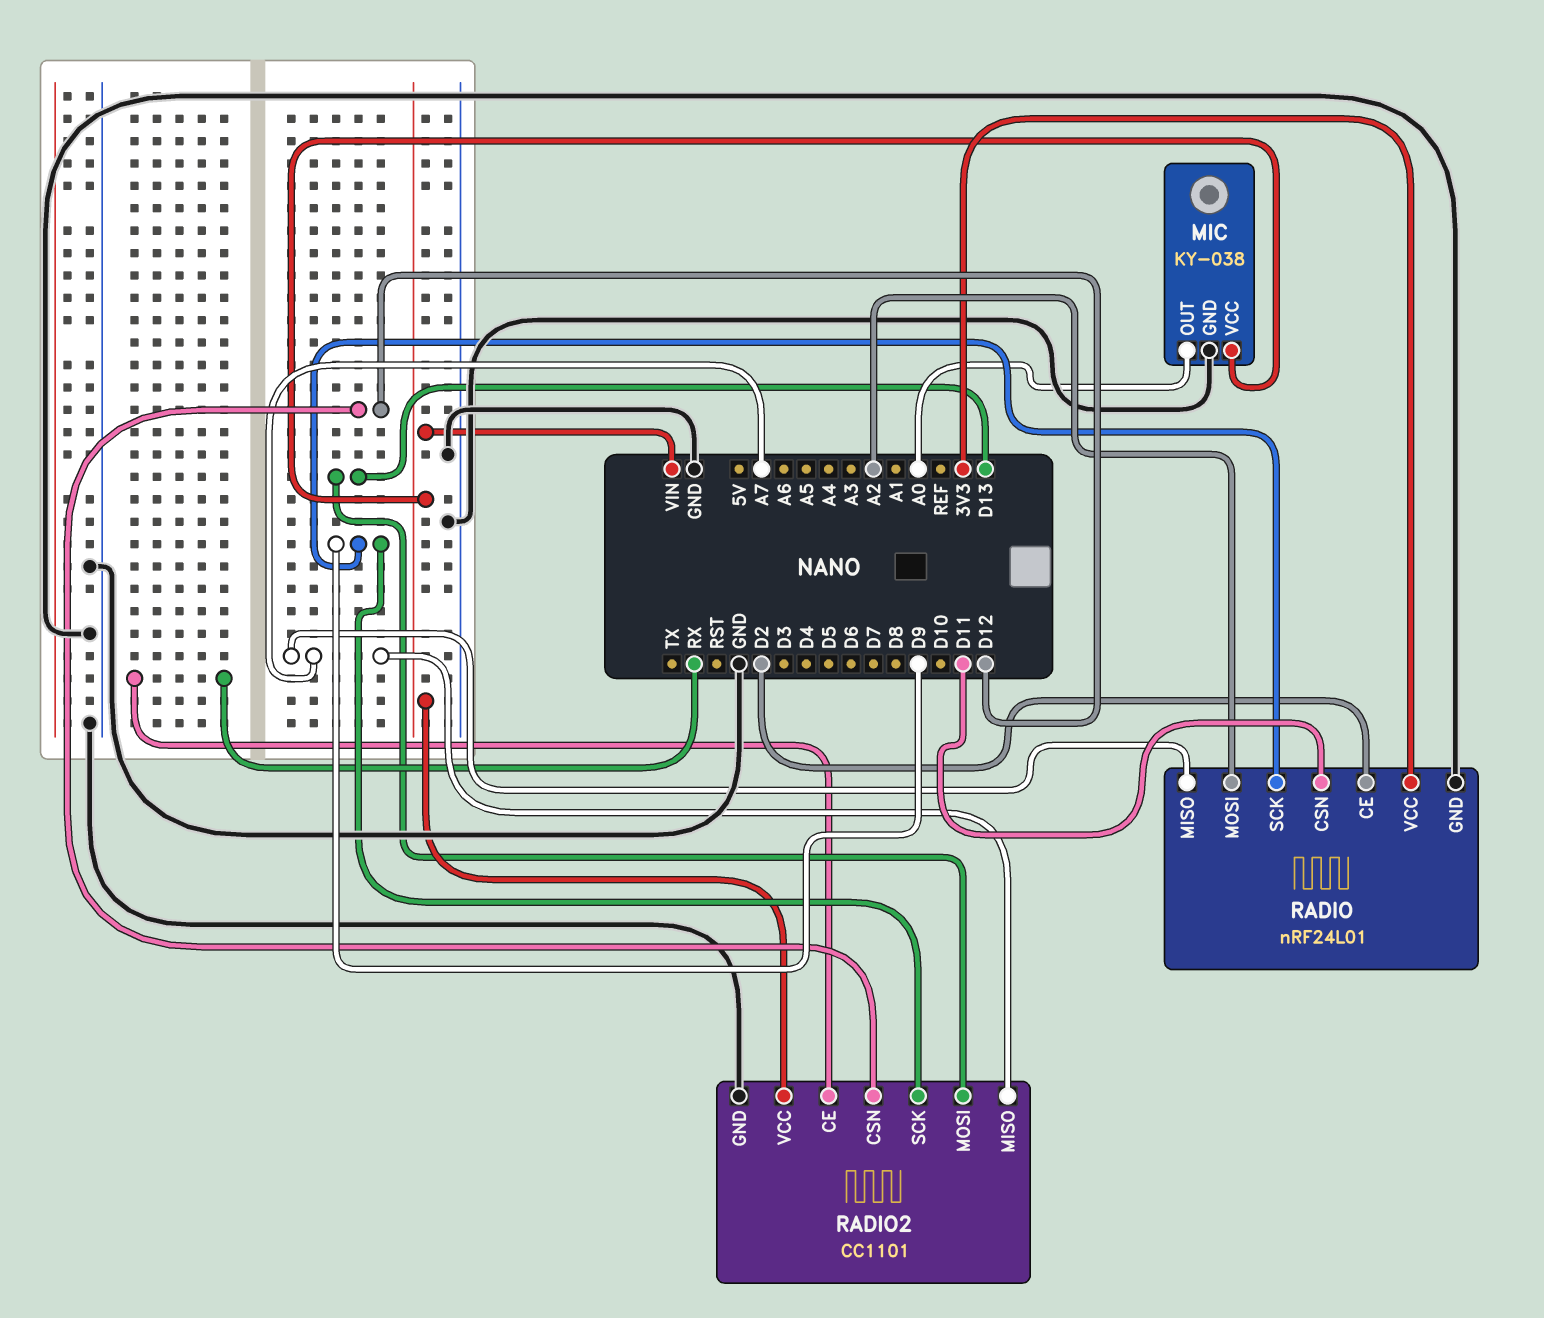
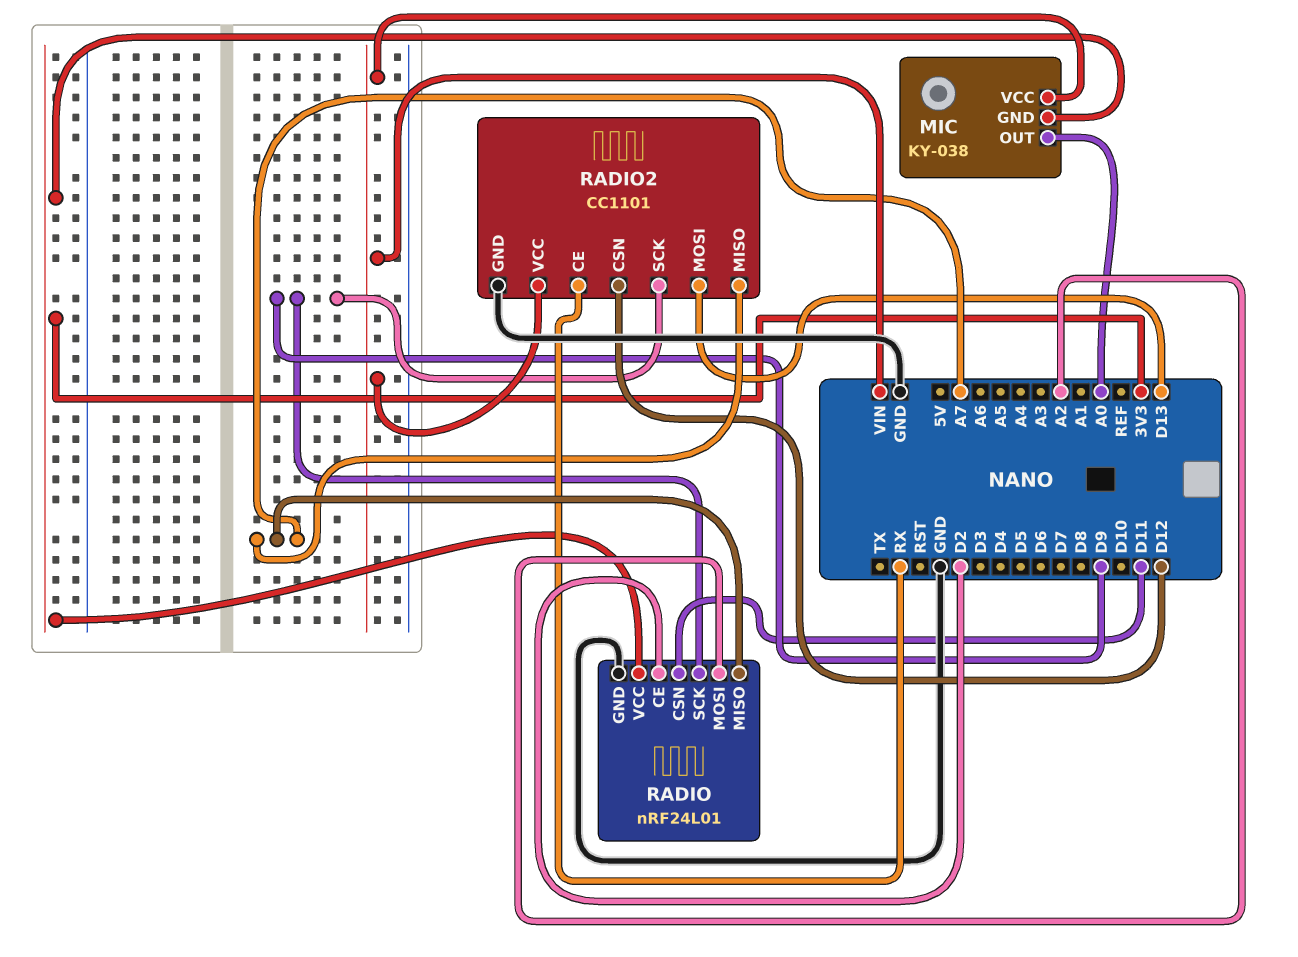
MIC pin GND: GND -> 3V3

